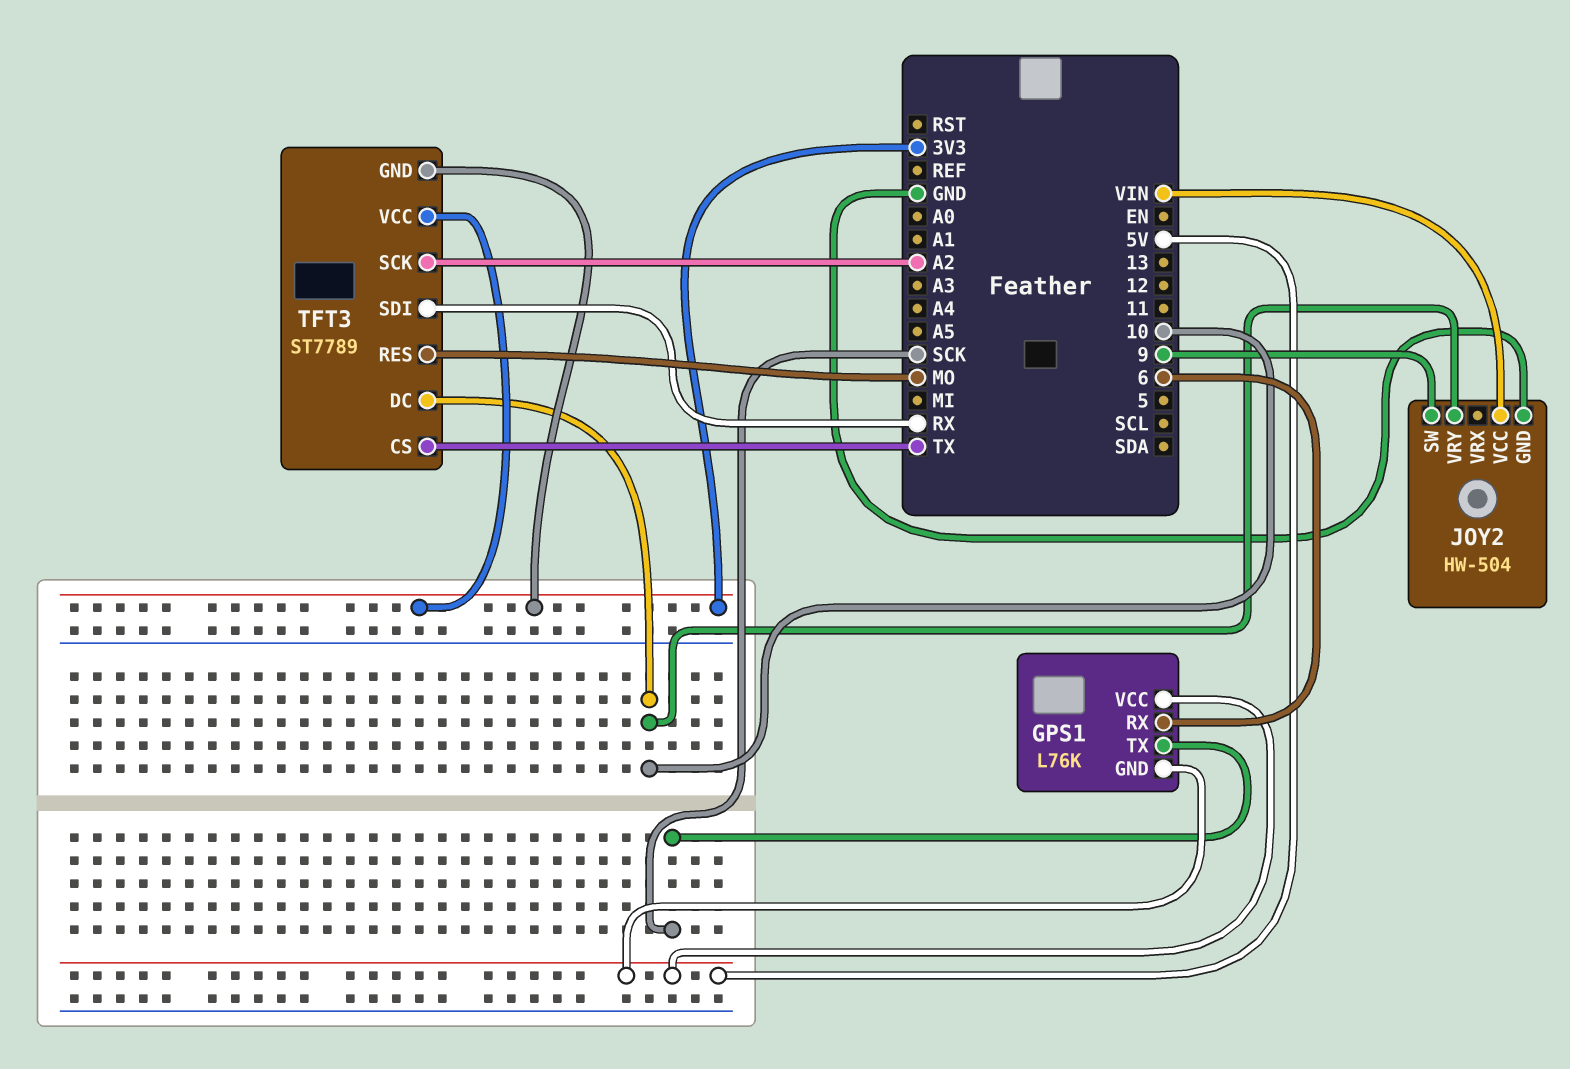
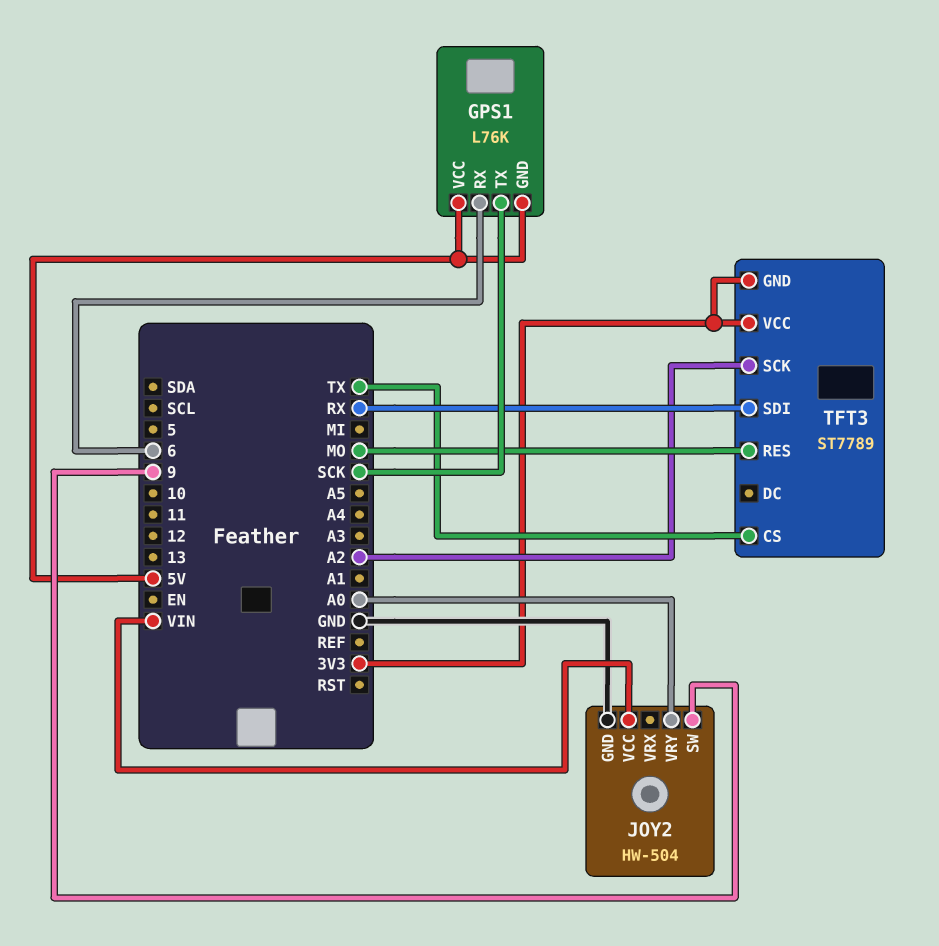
JOY2 pin VRY: 10 -> A0
TFT3 pin DC: 10 -> none

